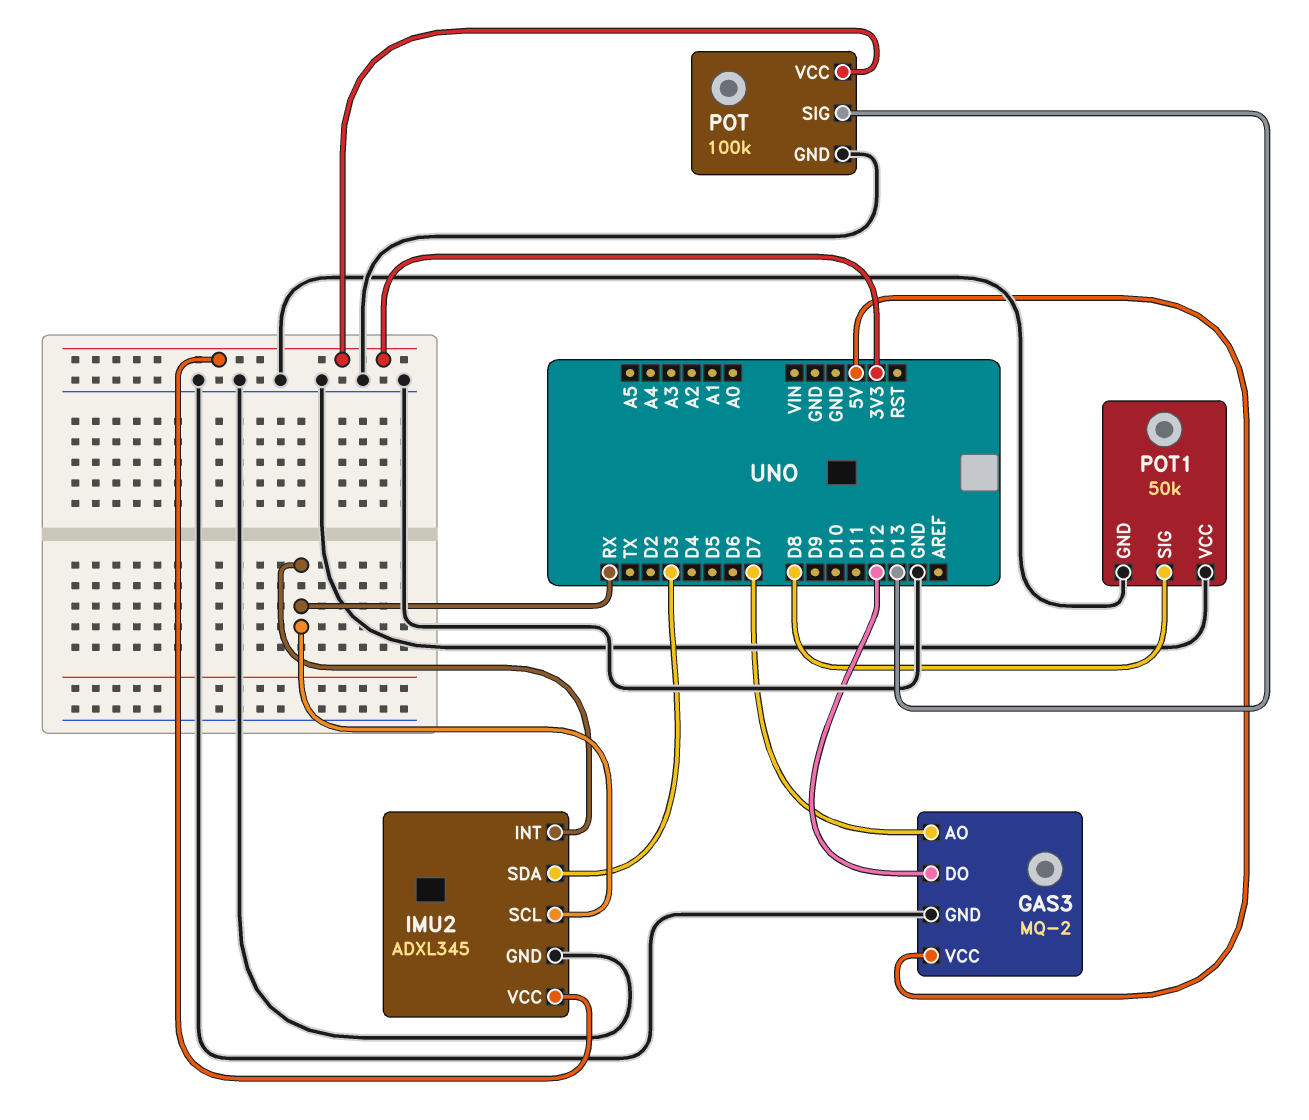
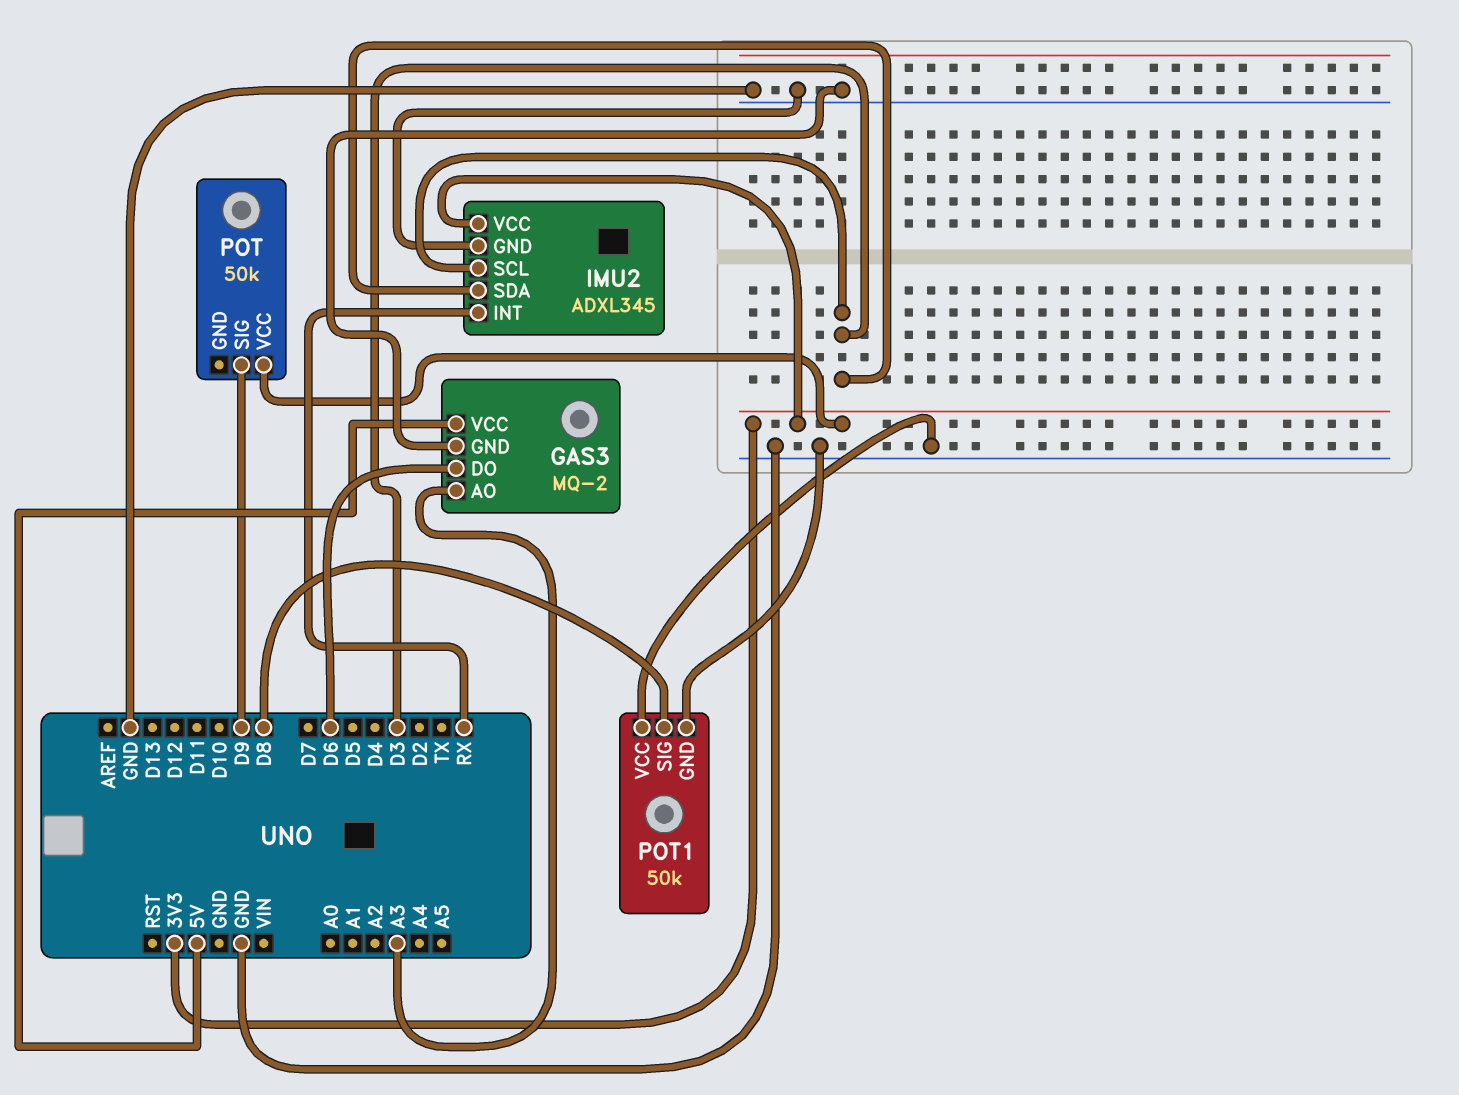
GAS3 pin AO: D7 -> A3
GAS3 pin DO: D12 -> D6
IMU2 pin SCL: RX -> D3
POT: 100k -> 50k
POT pin GND: GND -> none
POT pin SIG: D13 -> D9

